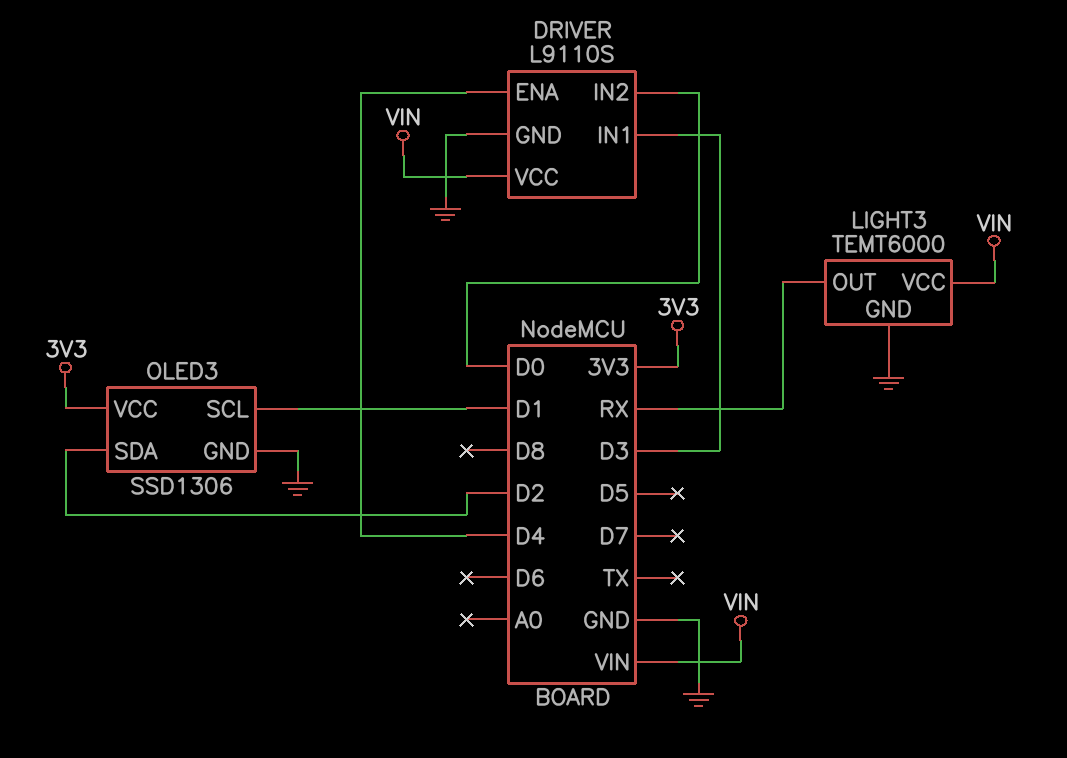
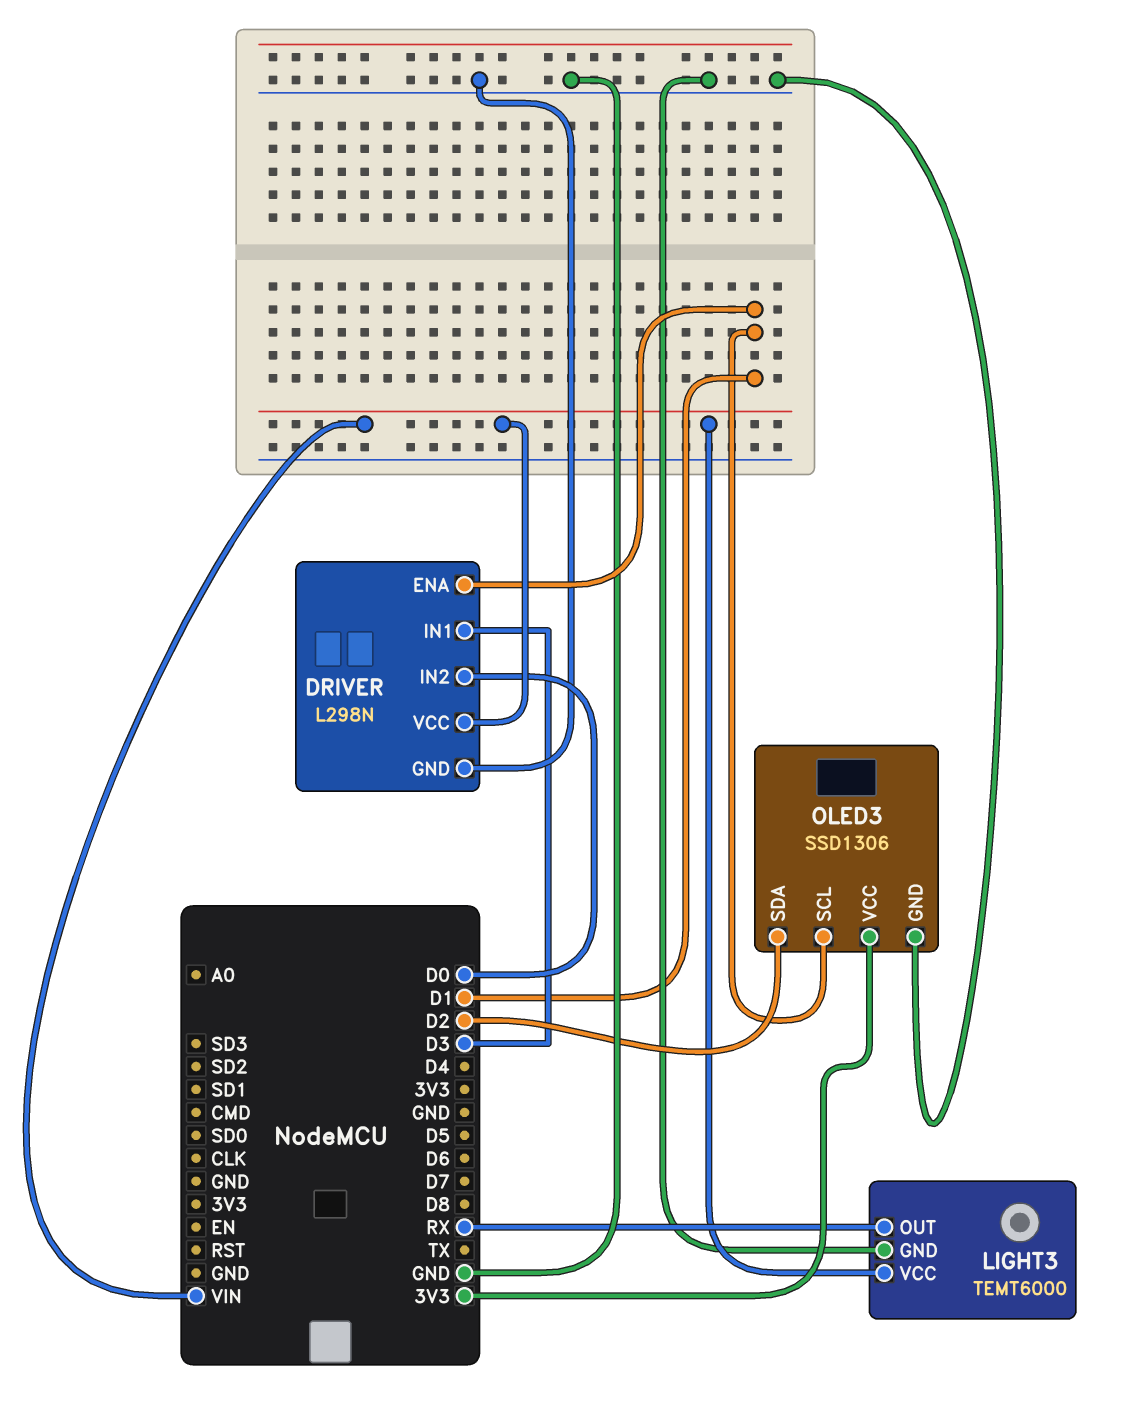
DRIVER: L9110S -> L298N
DRIVER pin ENA: D4 -> D1

